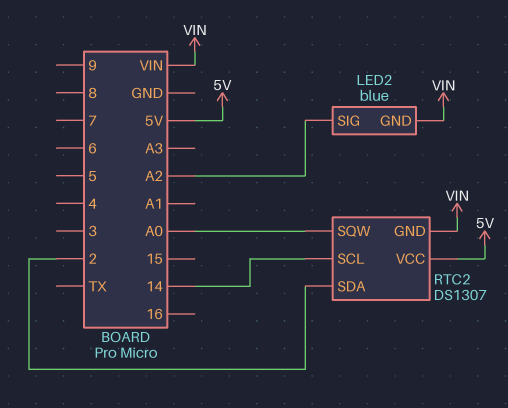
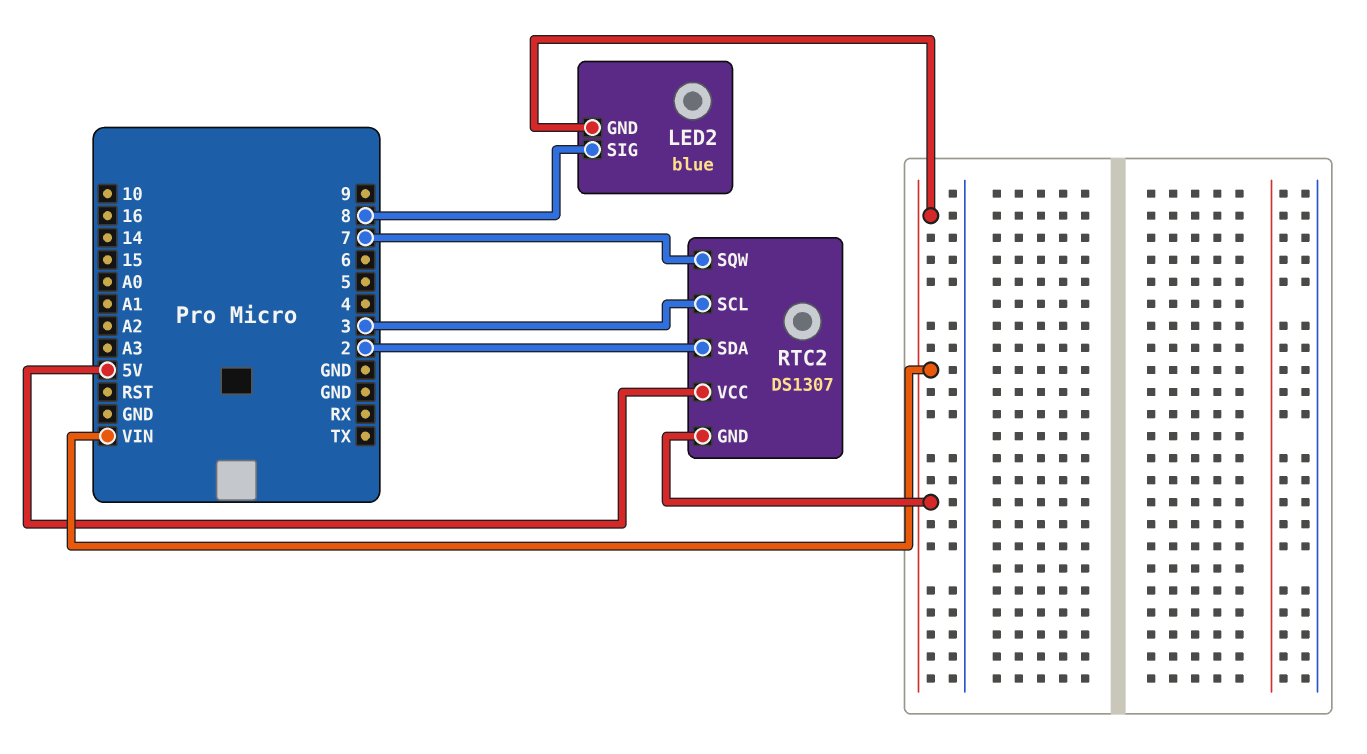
LED2 pin SIG: A2 -> 8
RTC2 pin SCL: 14 -> 3
RTC2 pin SQW: A0 -> 7

